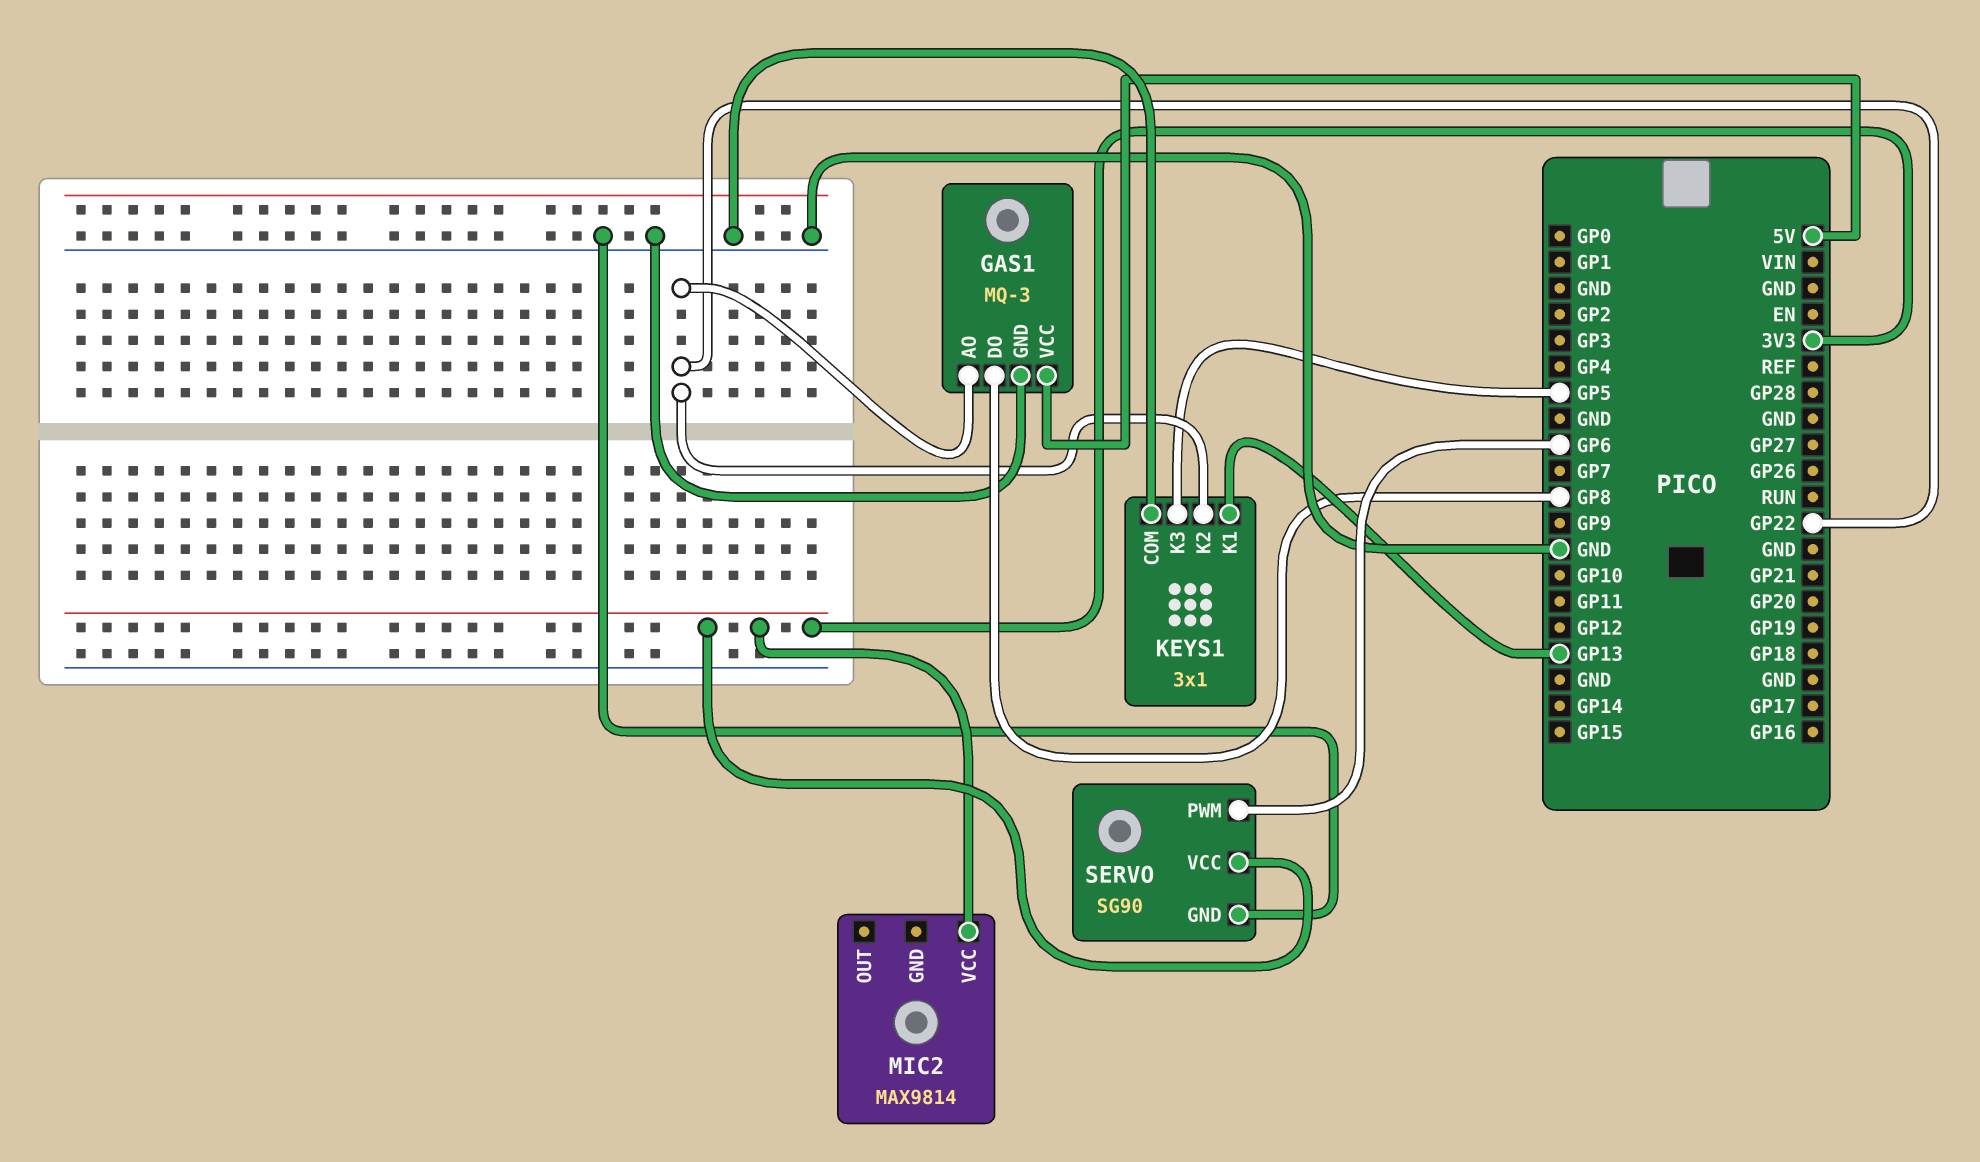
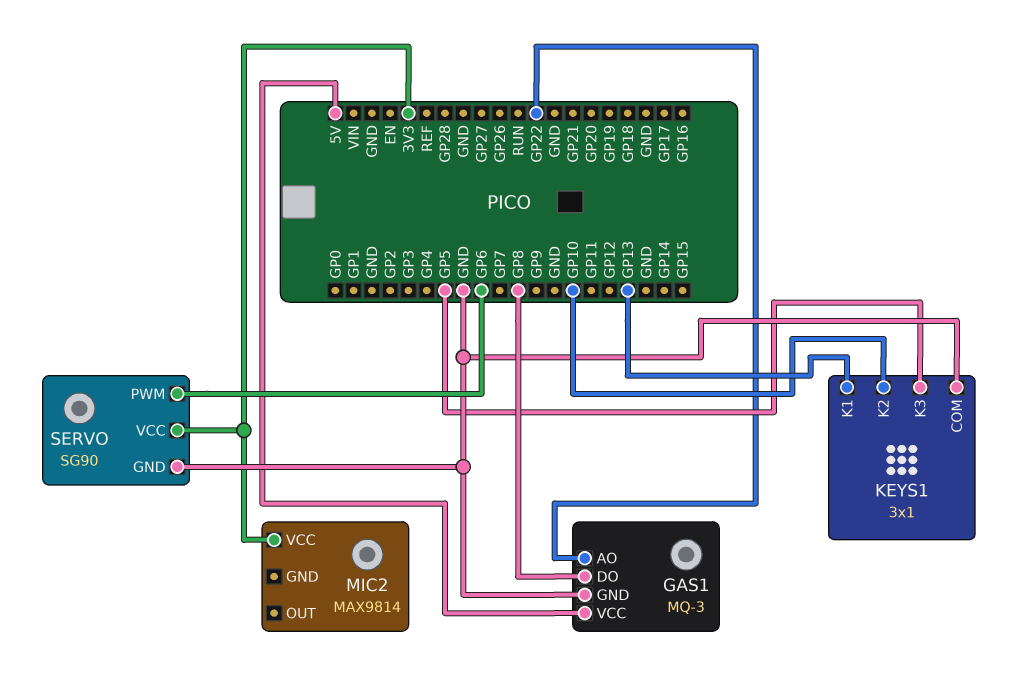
KEYS1 pin K2: GP22 -> GP10

